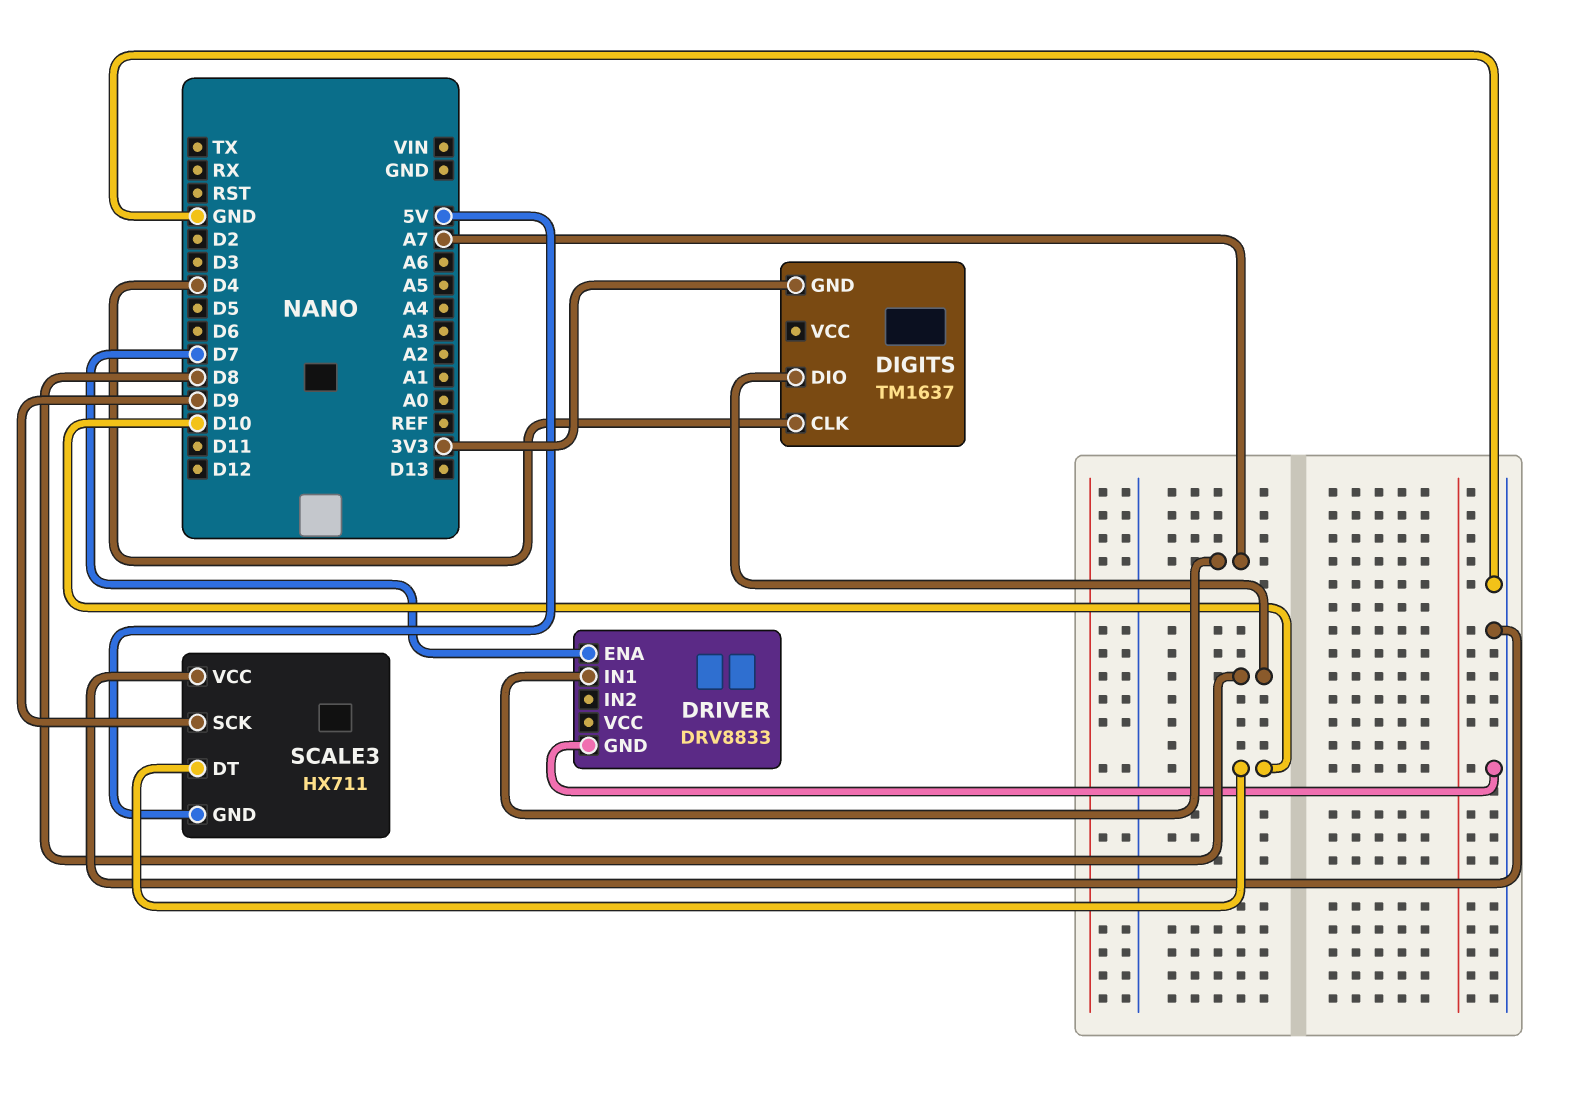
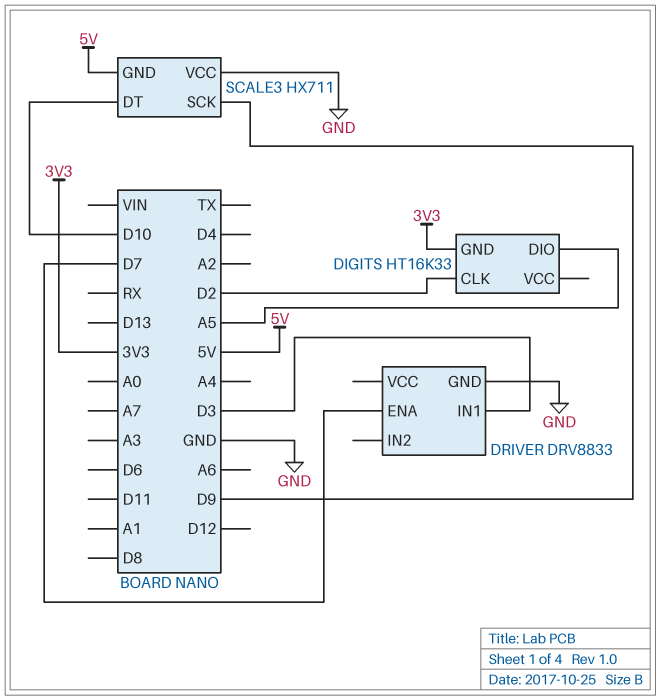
DIGITS: TM1637 -> HT16K33
DIGITS pin CLK: D4 -> D2
DIGITS pin DIO: D8 -> A5
DRIVER pin IN1: A7 -> D3

